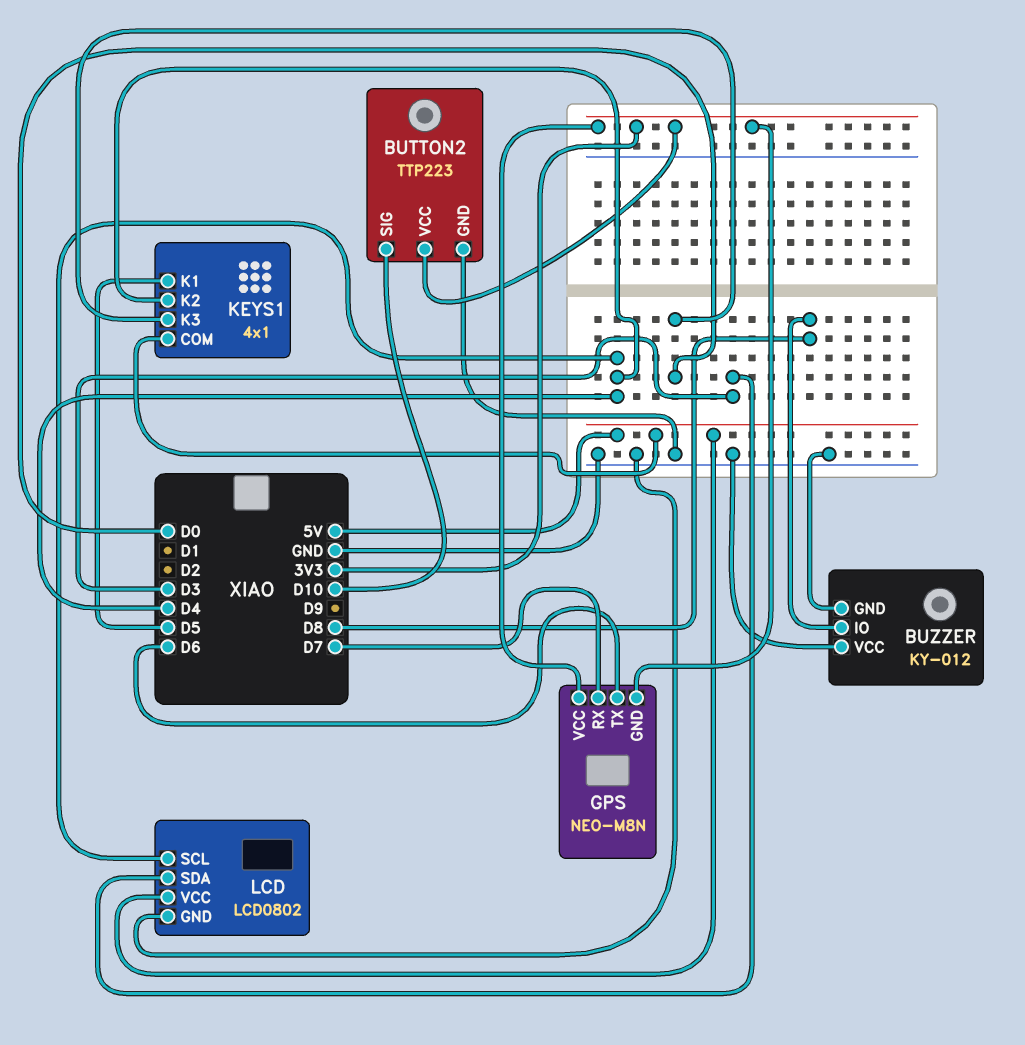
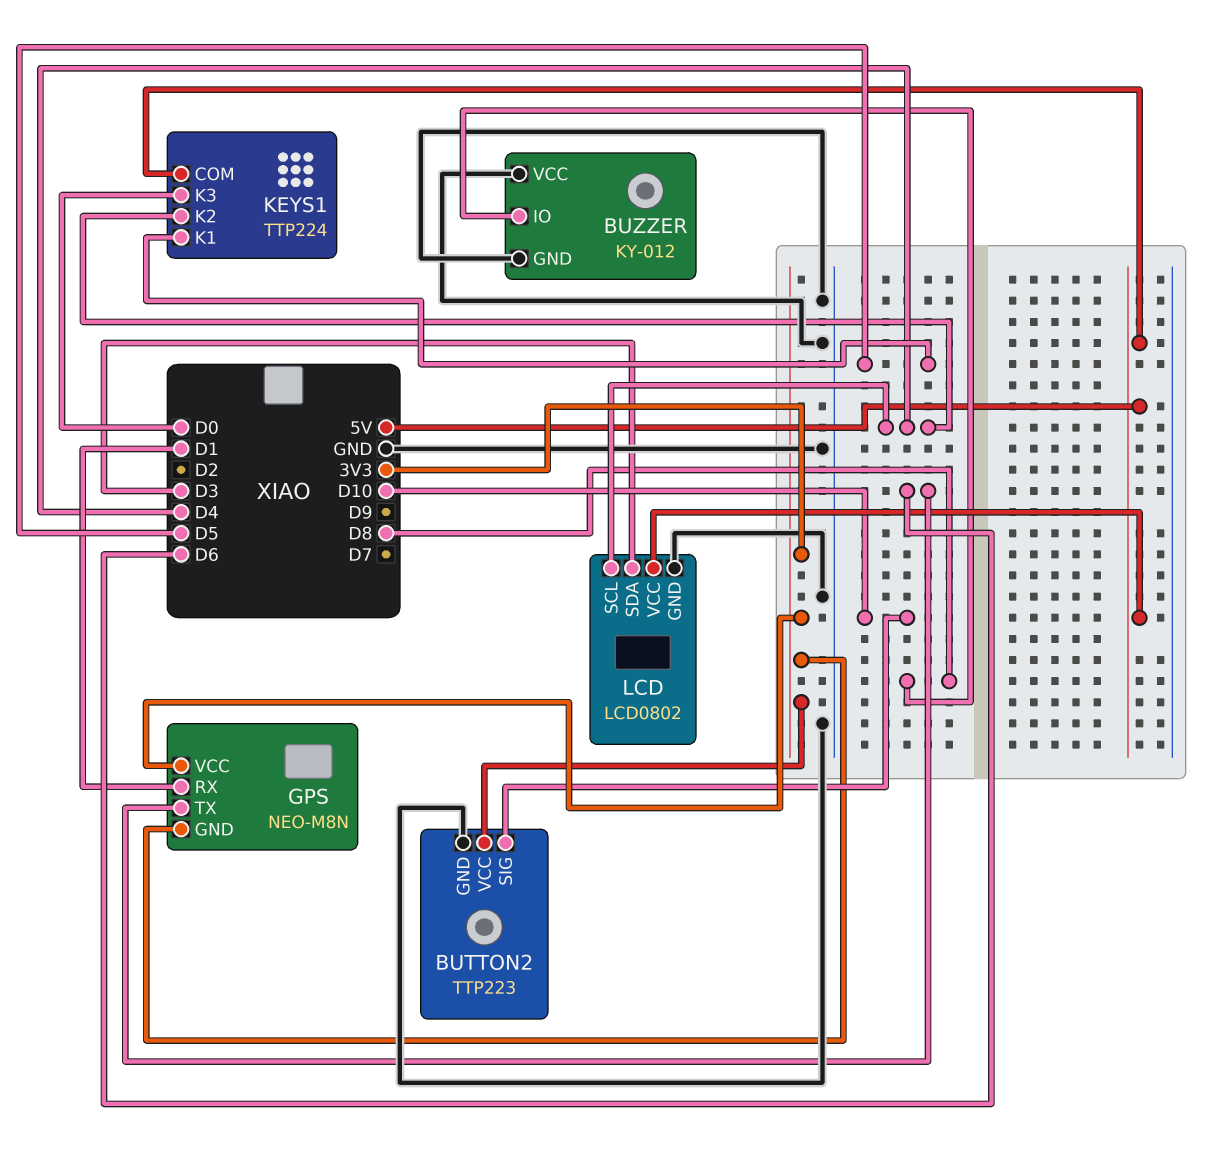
GPS pin RX: D7 -> D1
KEYS1: 4x1 -> TTP224

